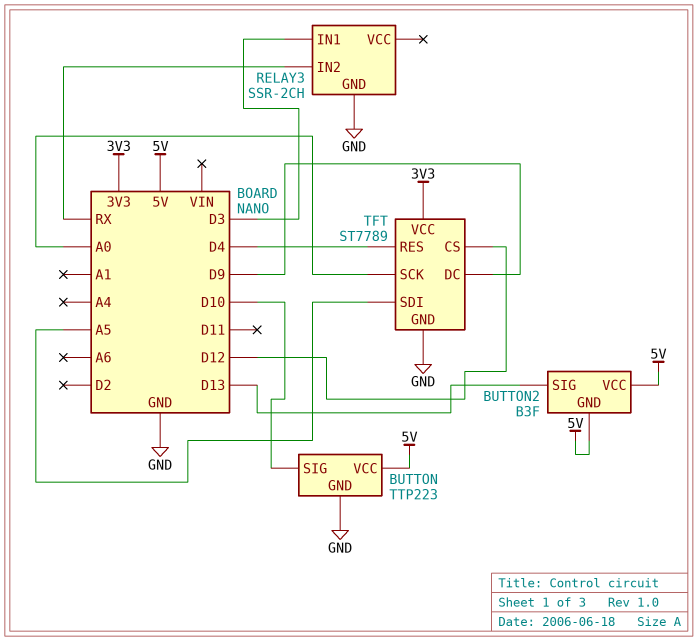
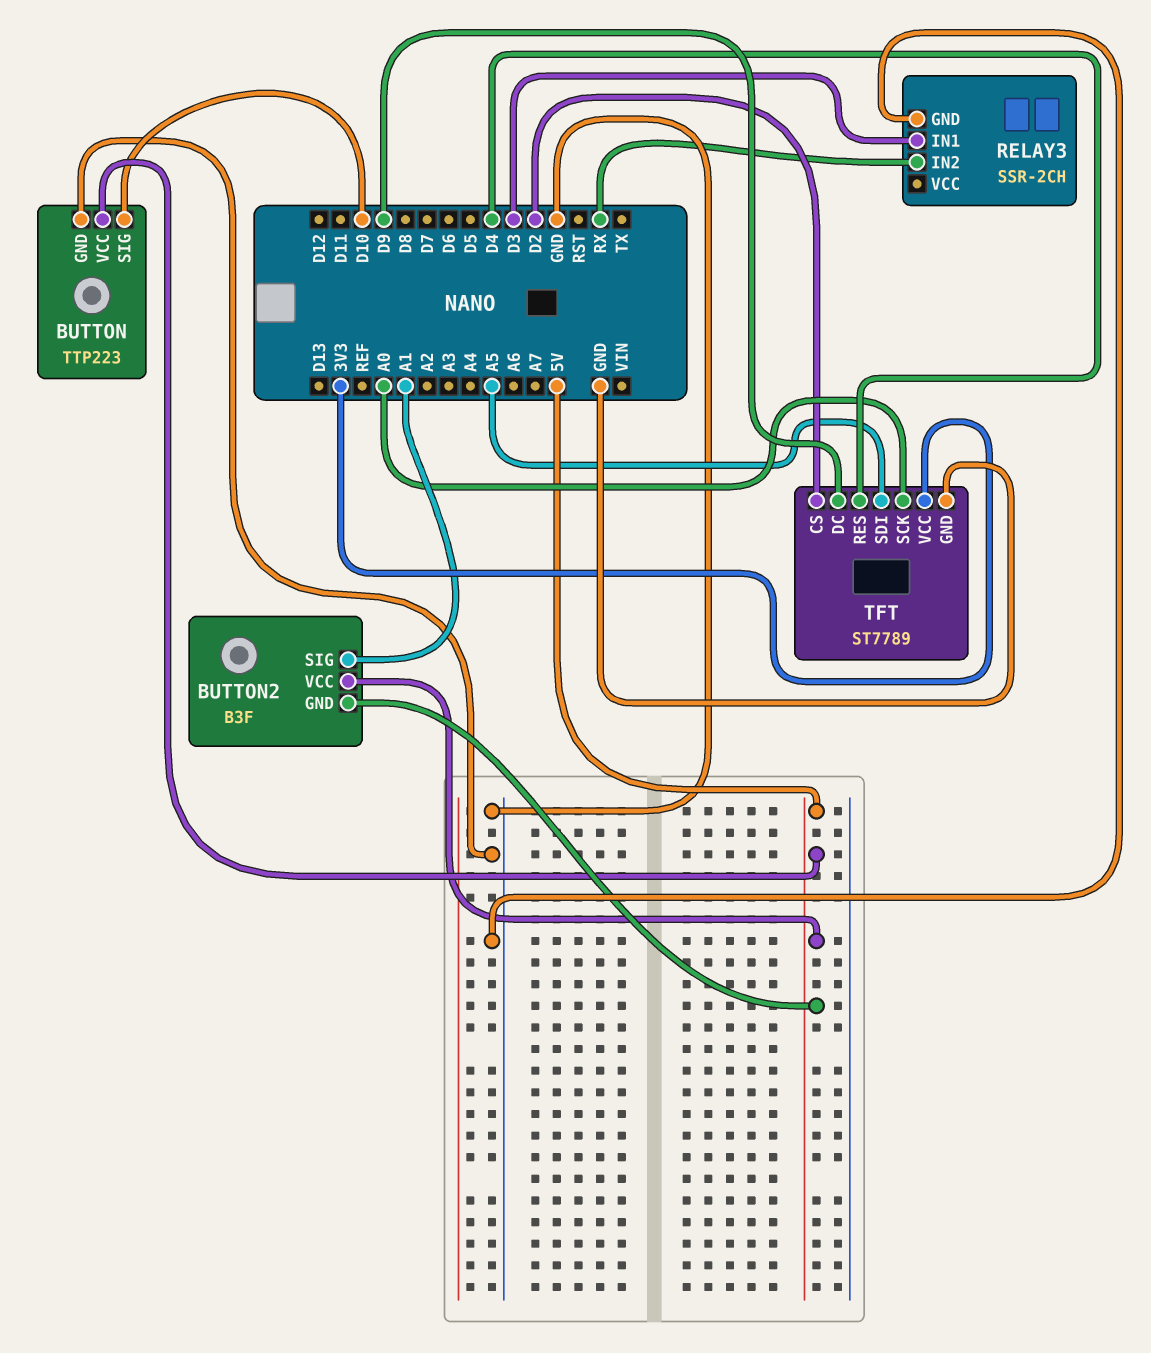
BUTTON2 pin SIG: D13 -> A1
TFT pin CS: D12 -> D2

